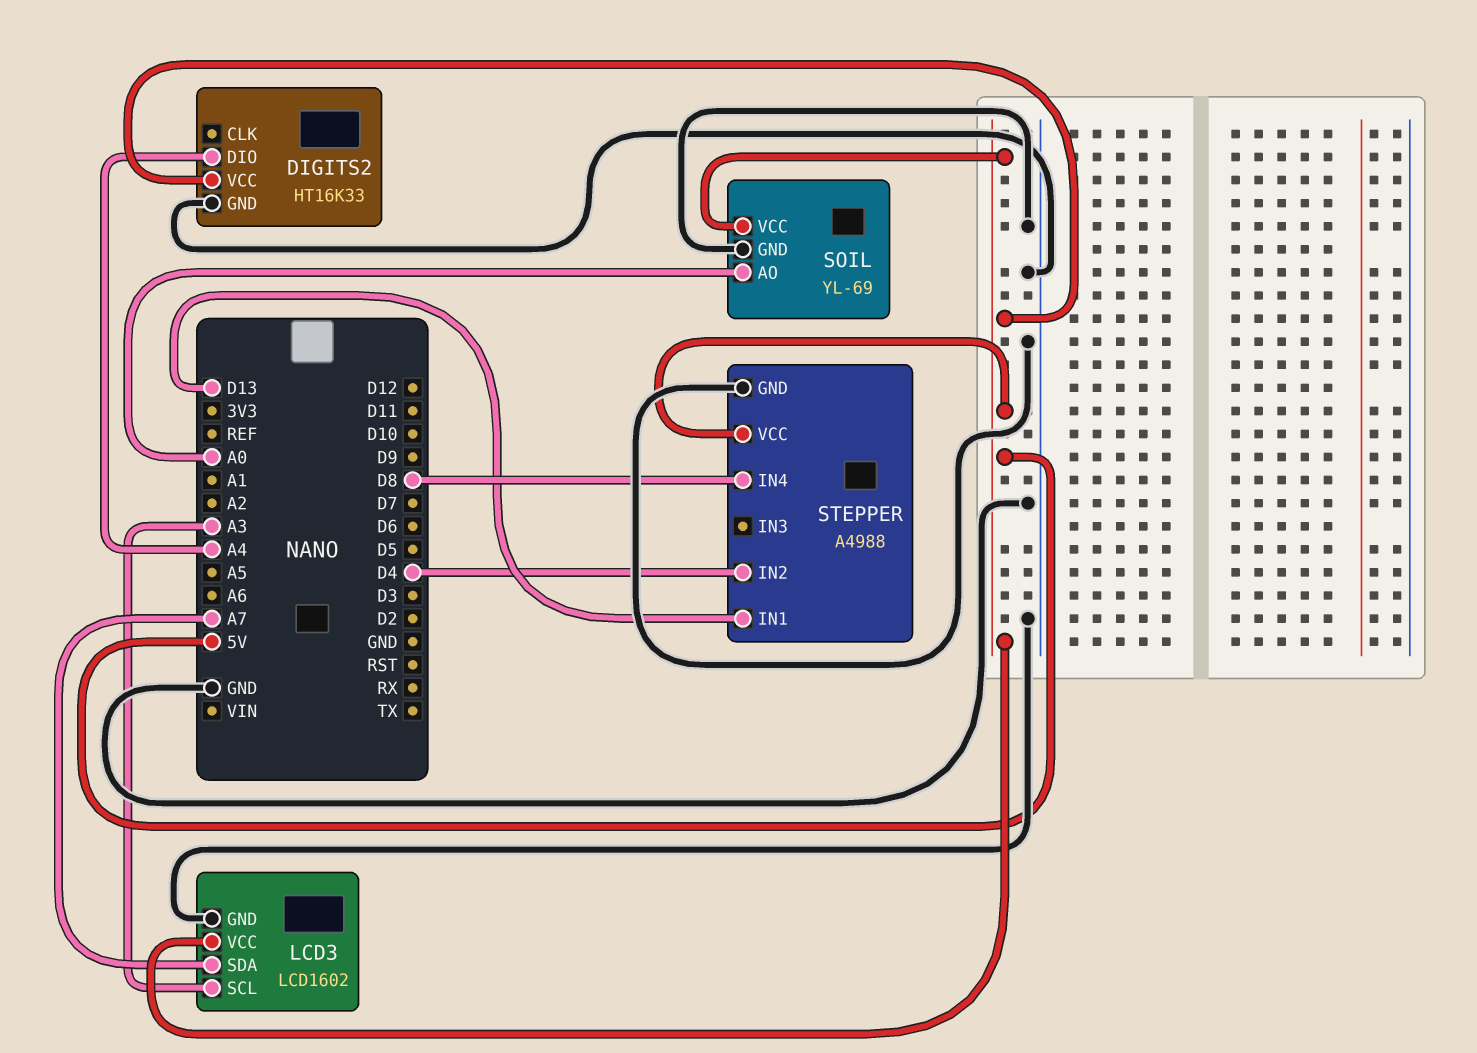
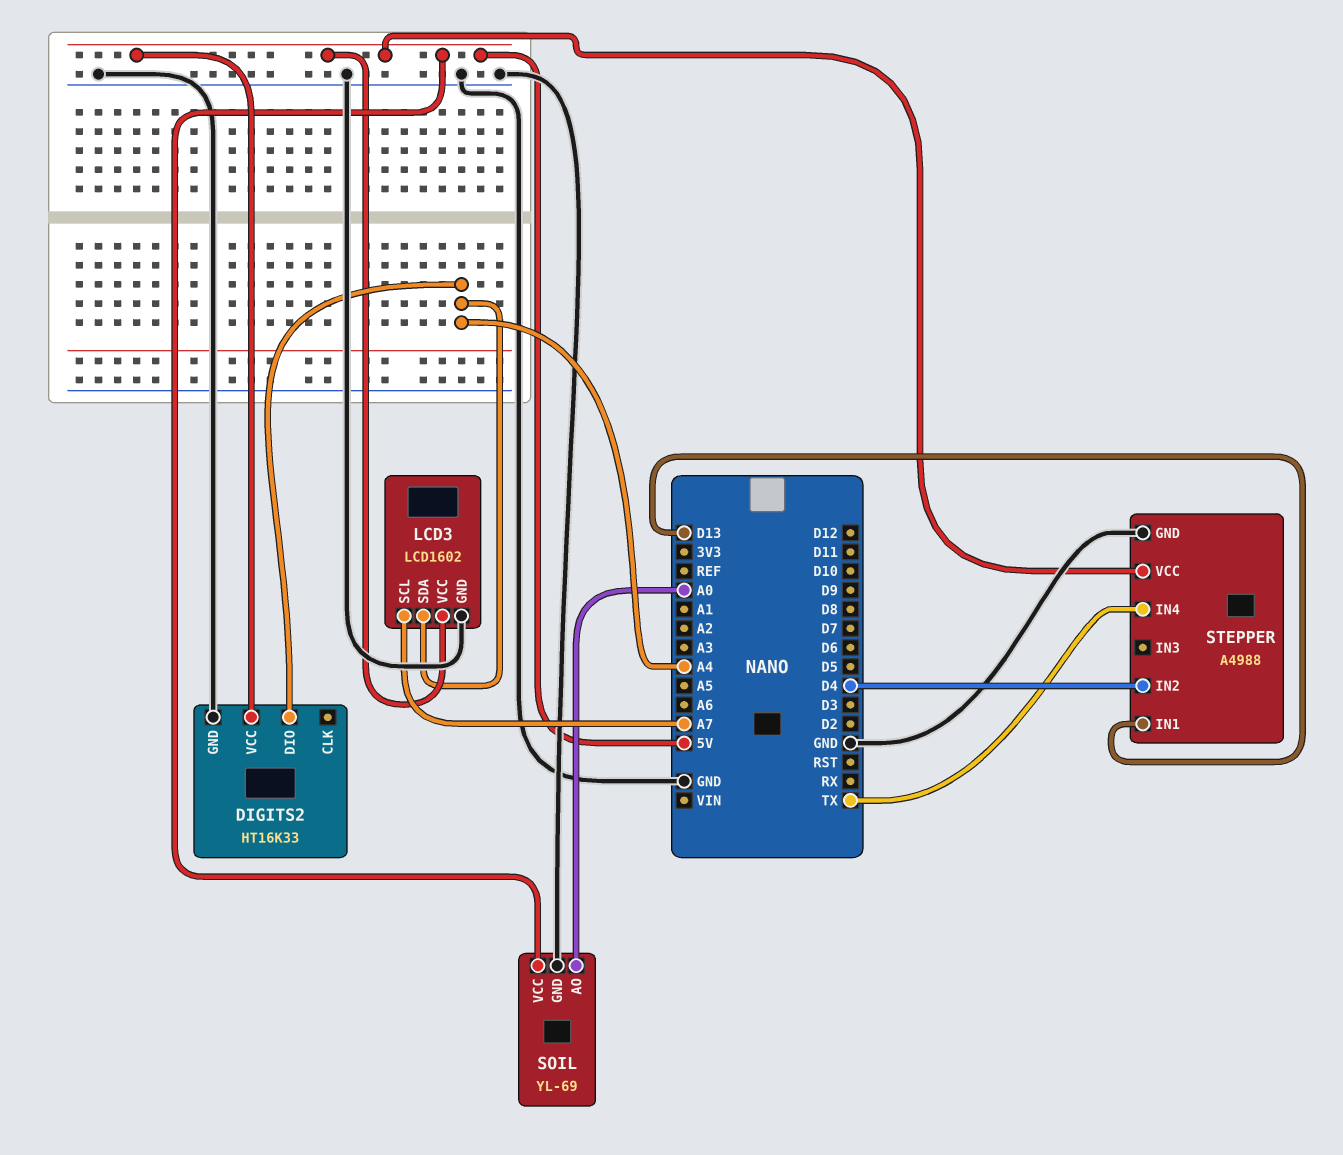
LCD3 pin SCL: A3 -> A7
LCD3 pin SDA: A7 -> A4
STEPPER pin IN4: D8 -> TX

